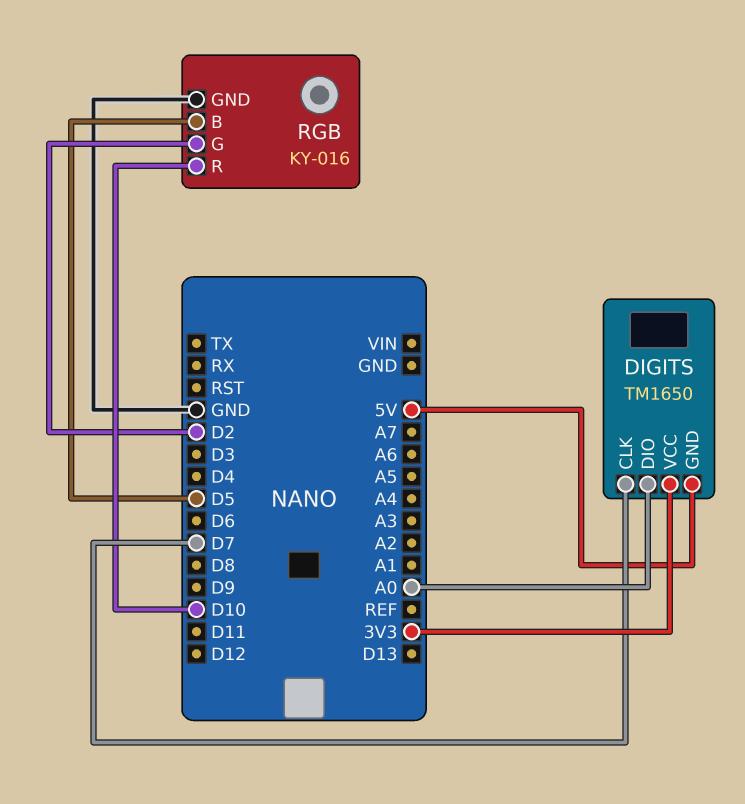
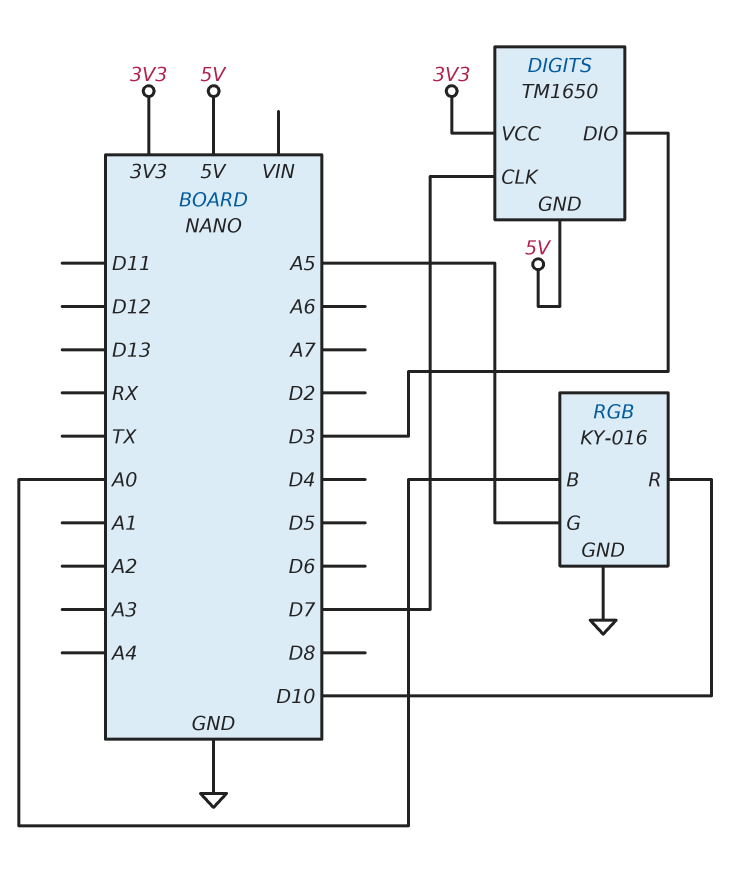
DIGITS pin DIO: A0 -> D3
RGB pin B: D5 -> A0
RGB pin G: D2 -> A5

